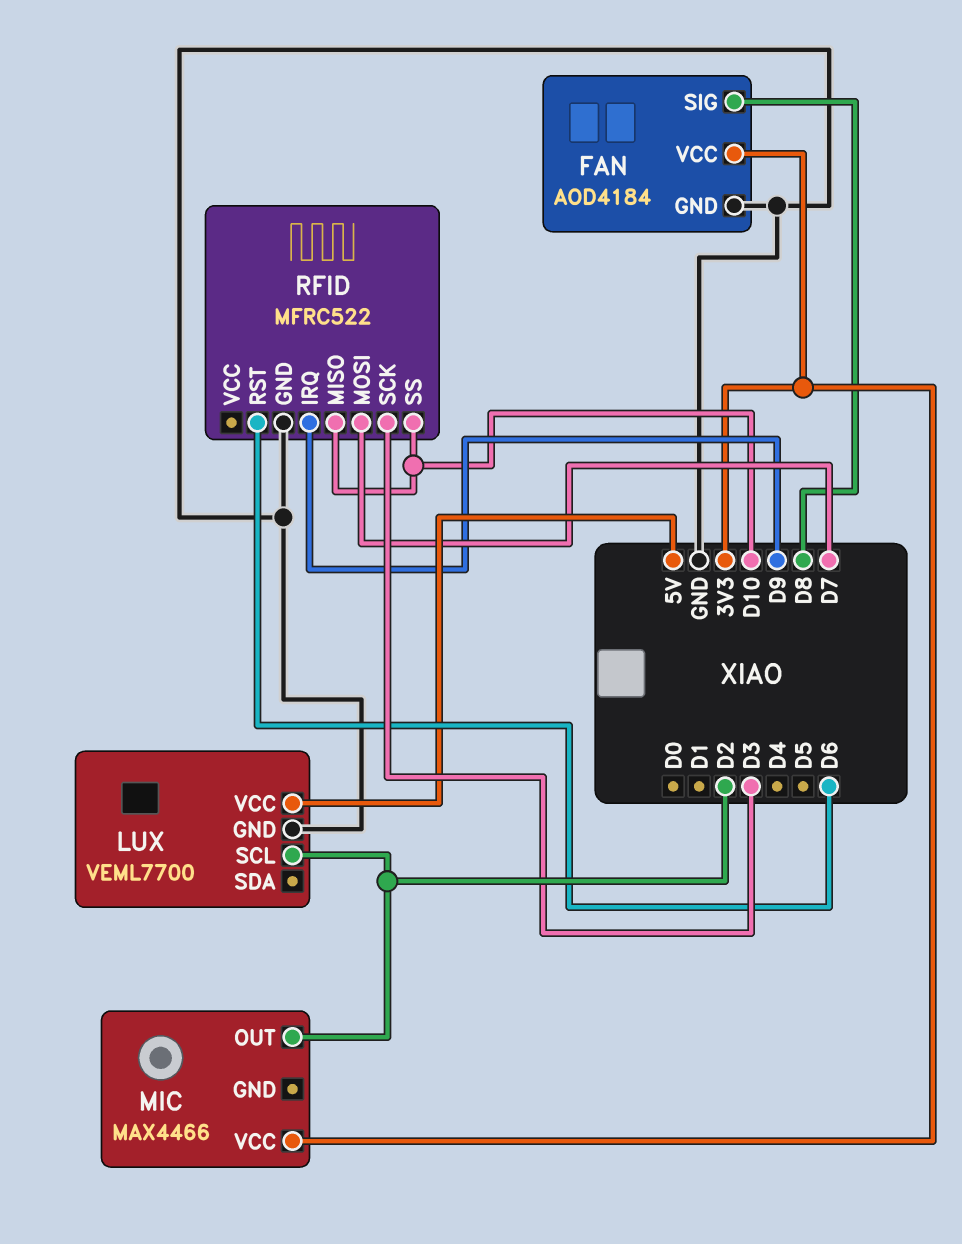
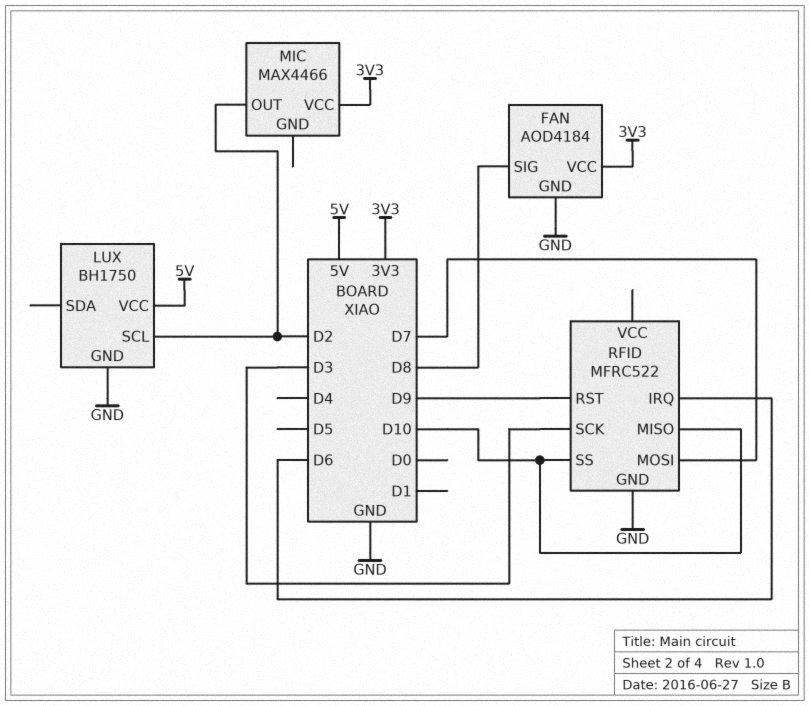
LUX: VEML7700 -> BH1750
RFID pin IRQ: D9 -> D6
RFID pin RST: D6 -> D9

